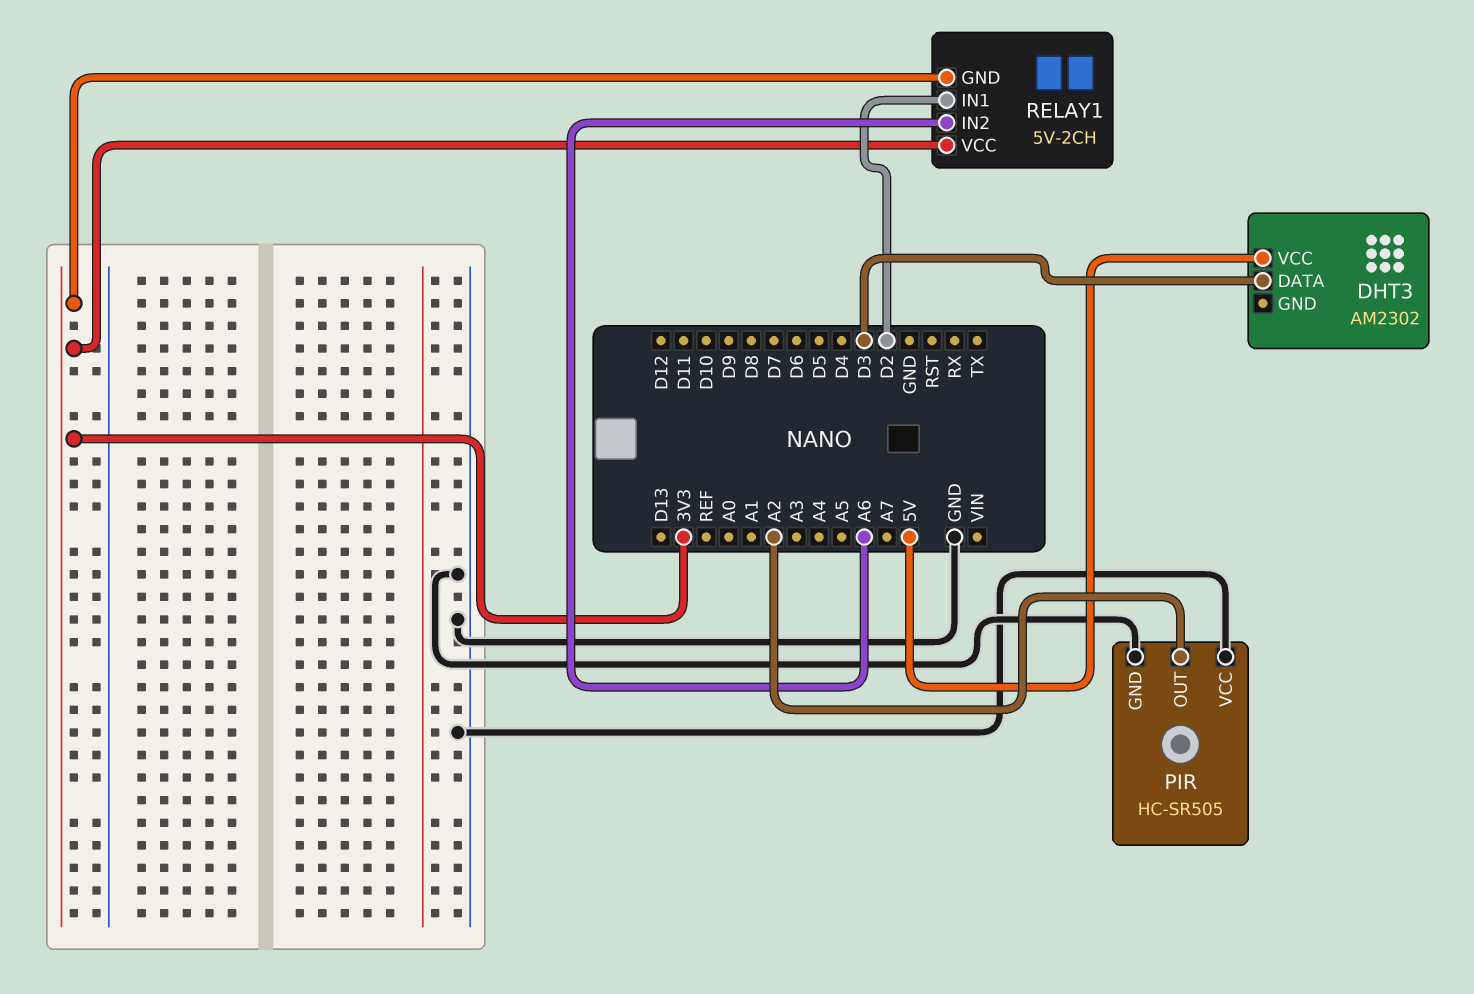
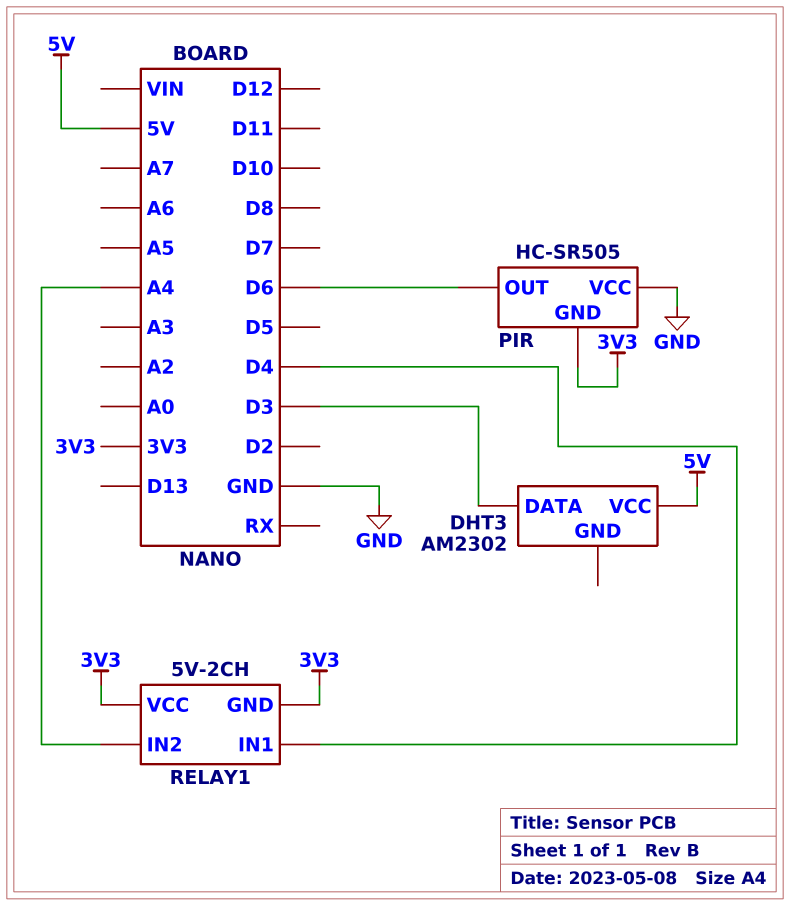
PIR pin GND: GND -> 3V3
PIR pin OUT: A2 -> D6
RELAY1 pin IN1: D2 -> D4
RELAY1 pin IN2: A6 -> A4

